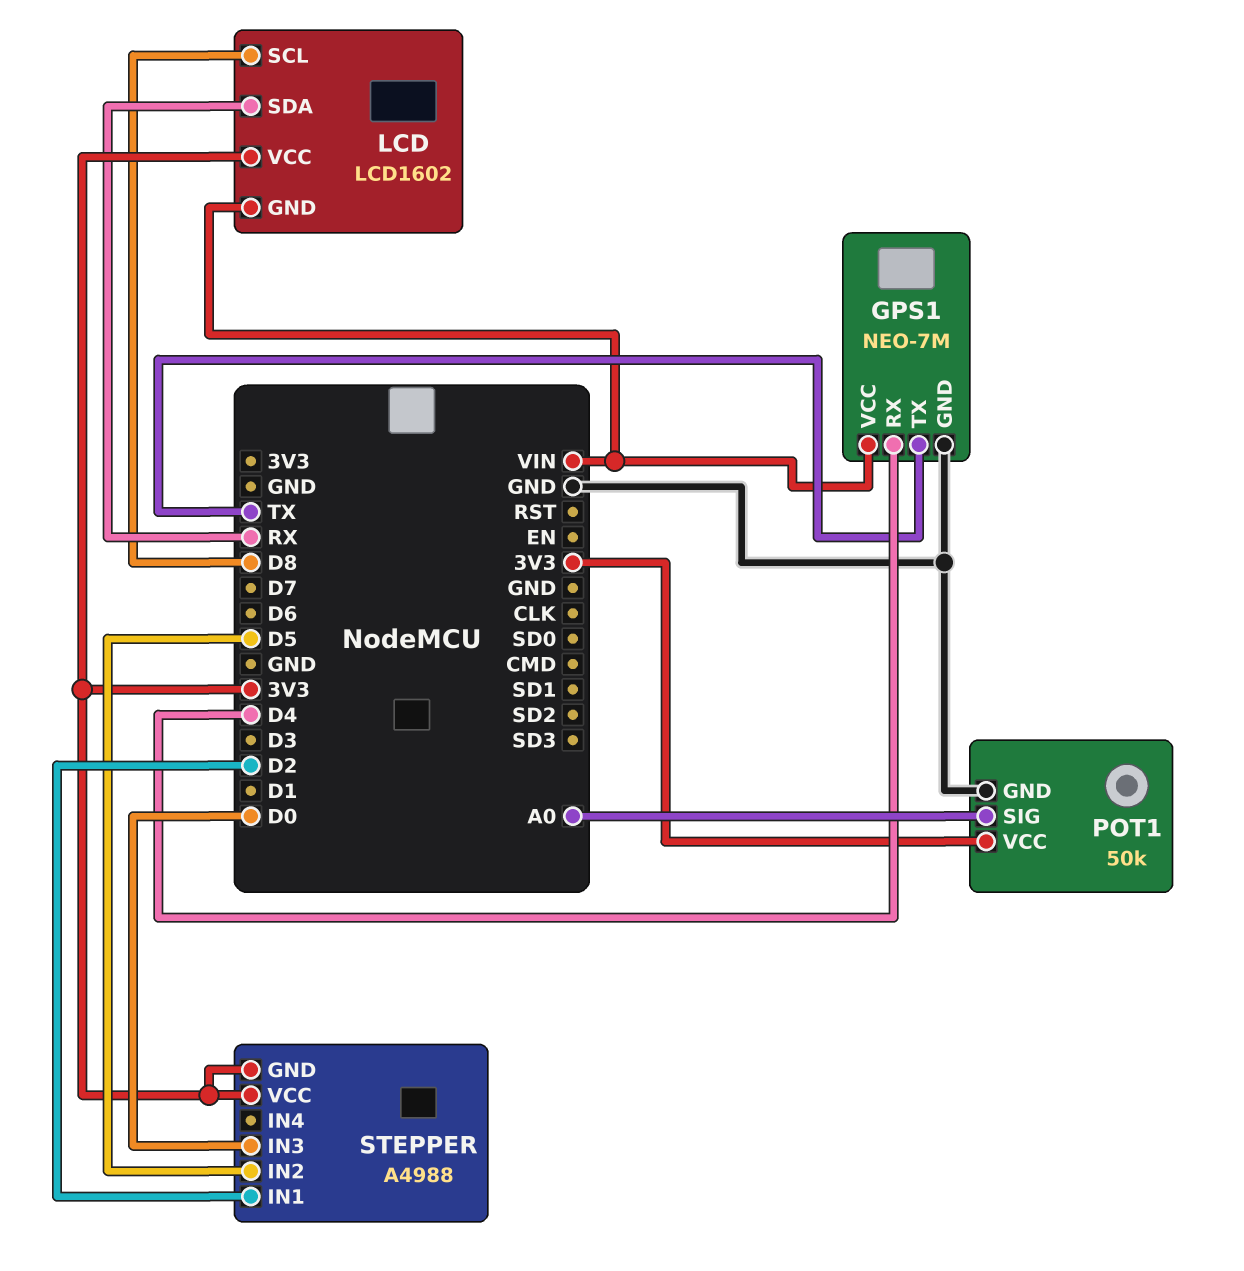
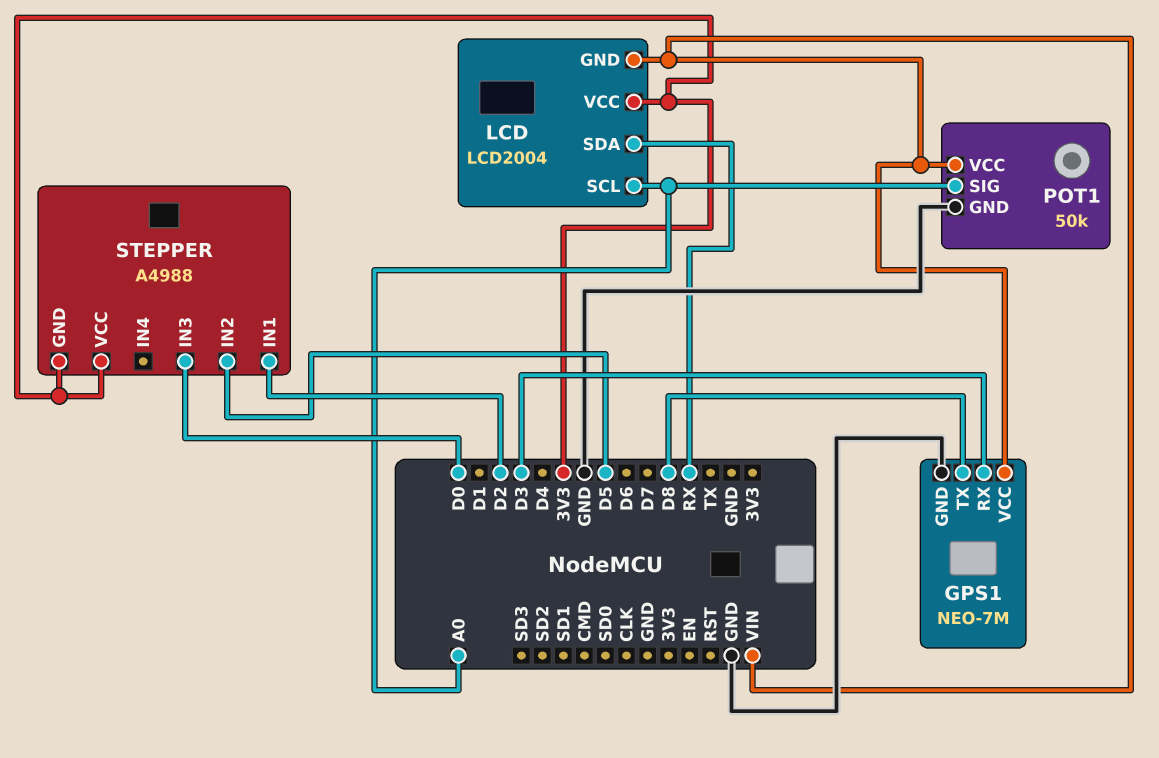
GPS1 pin RX: D4 -> D3
GPS1 pin TX: TX -> D8
LCD: LCD1602 -> LCD2004
LCD pin SCL: D8 -> A0
POT1 pin VCC: 3V3 -> VIN

